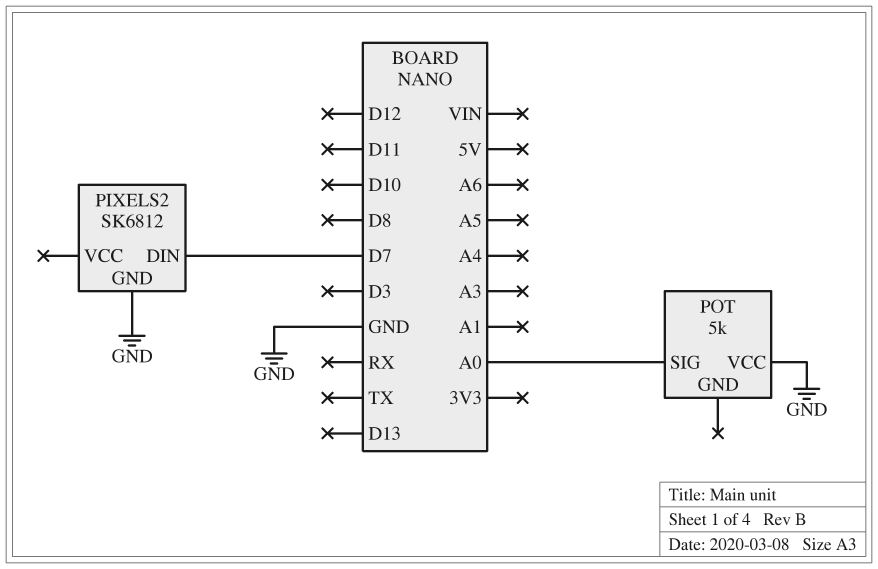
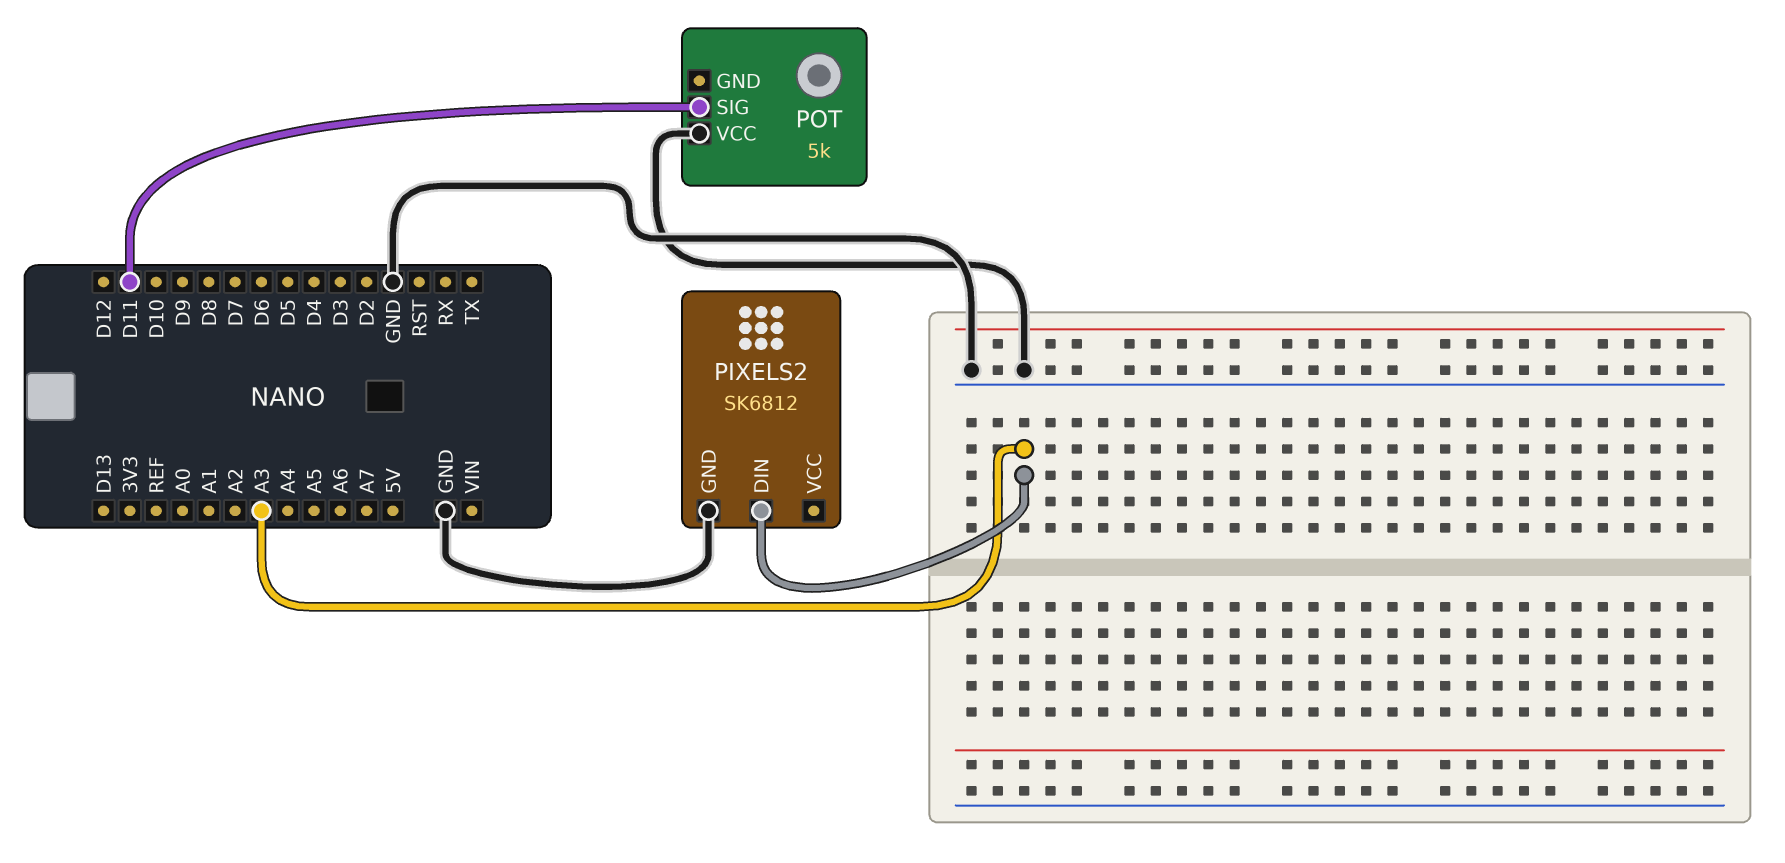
PIXELS2 pin DIN: D7 -> A3
POT pin SIG: A0 -> D11

